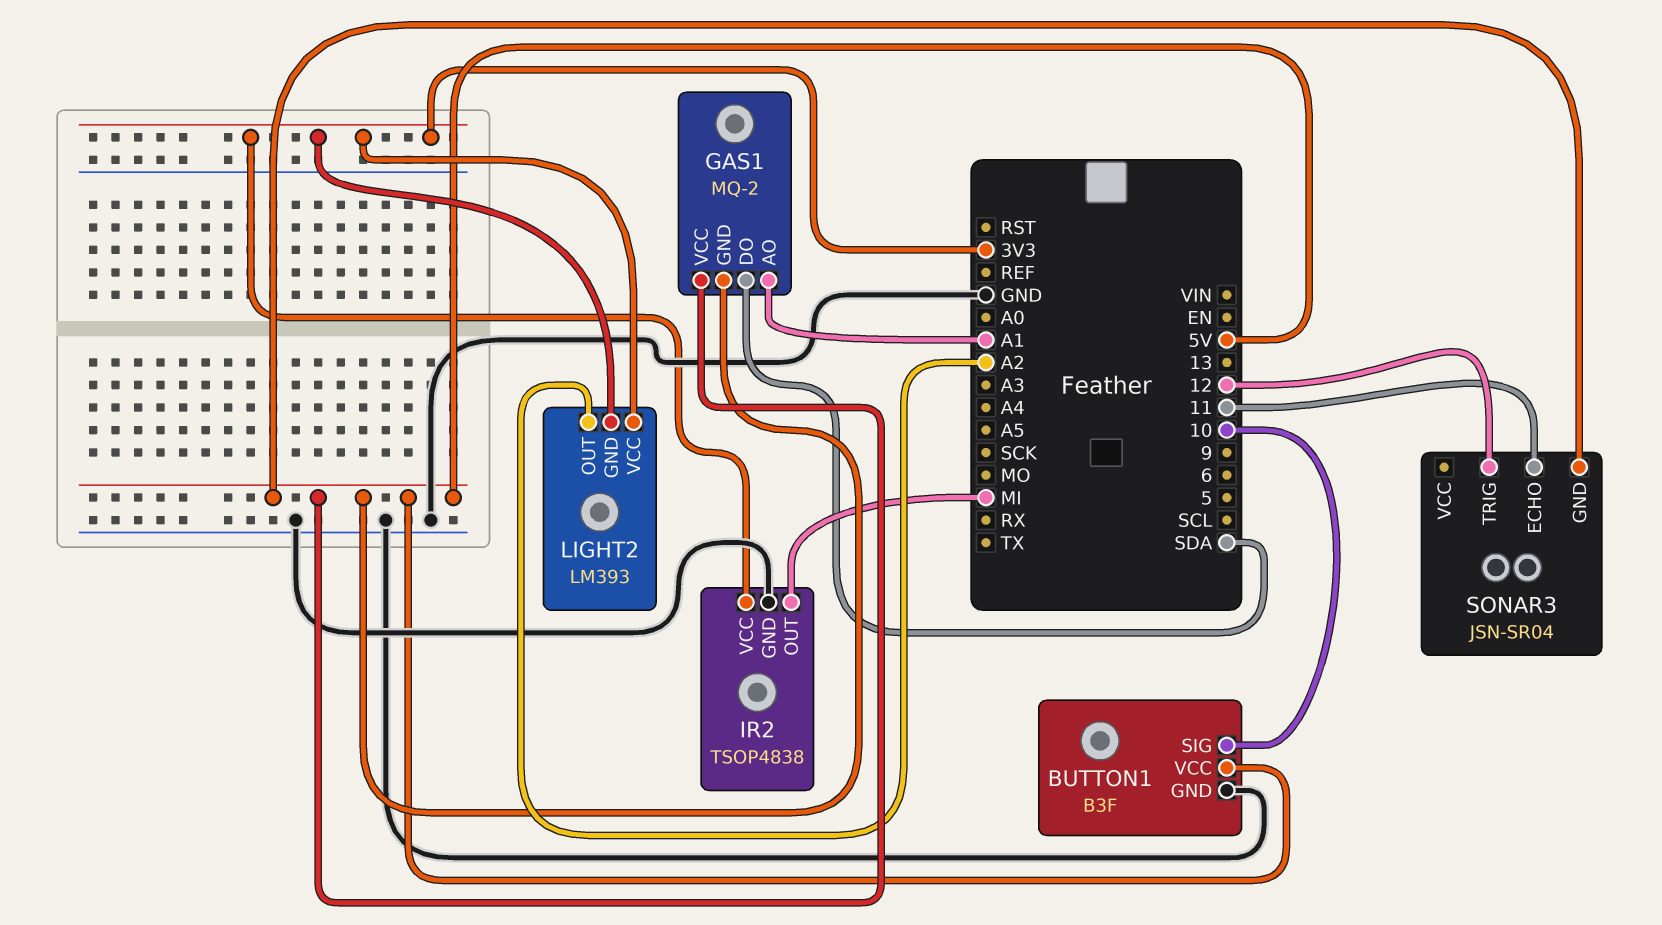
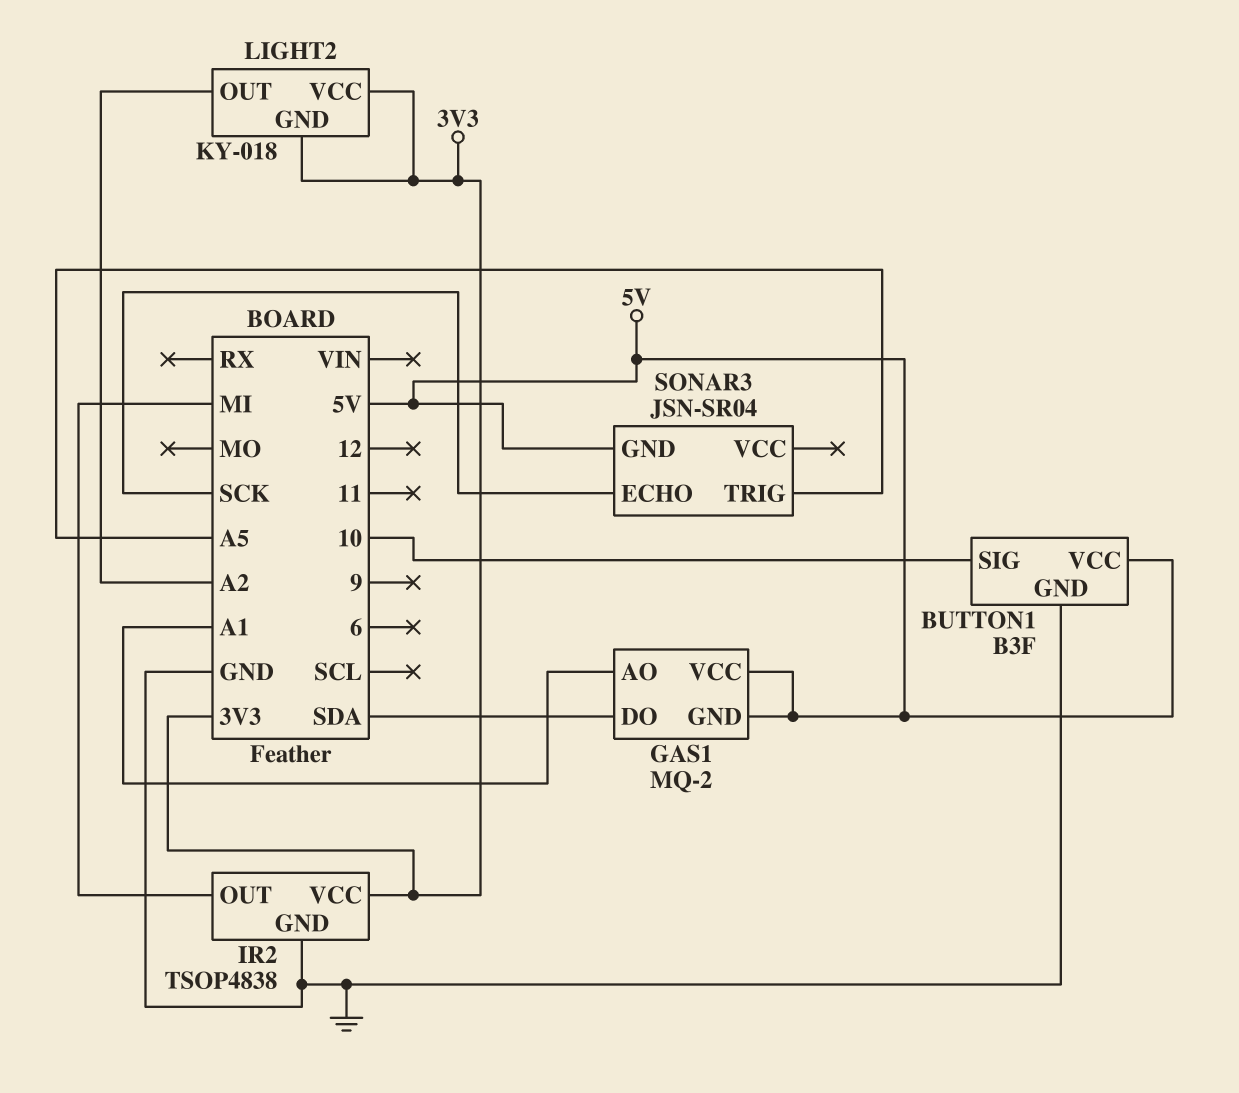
LIGHT2: LM393 -> KY-018
SONAR3 pin ECHO: 11 -> SCK
SONAR3 pin TRIG: 12 -> A5

